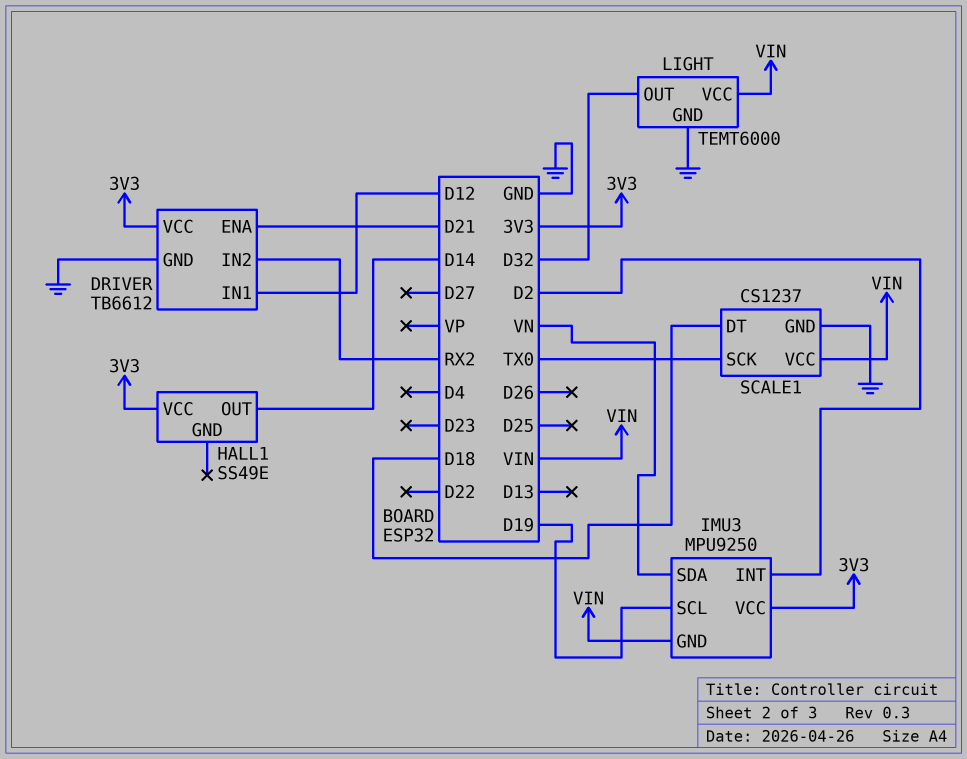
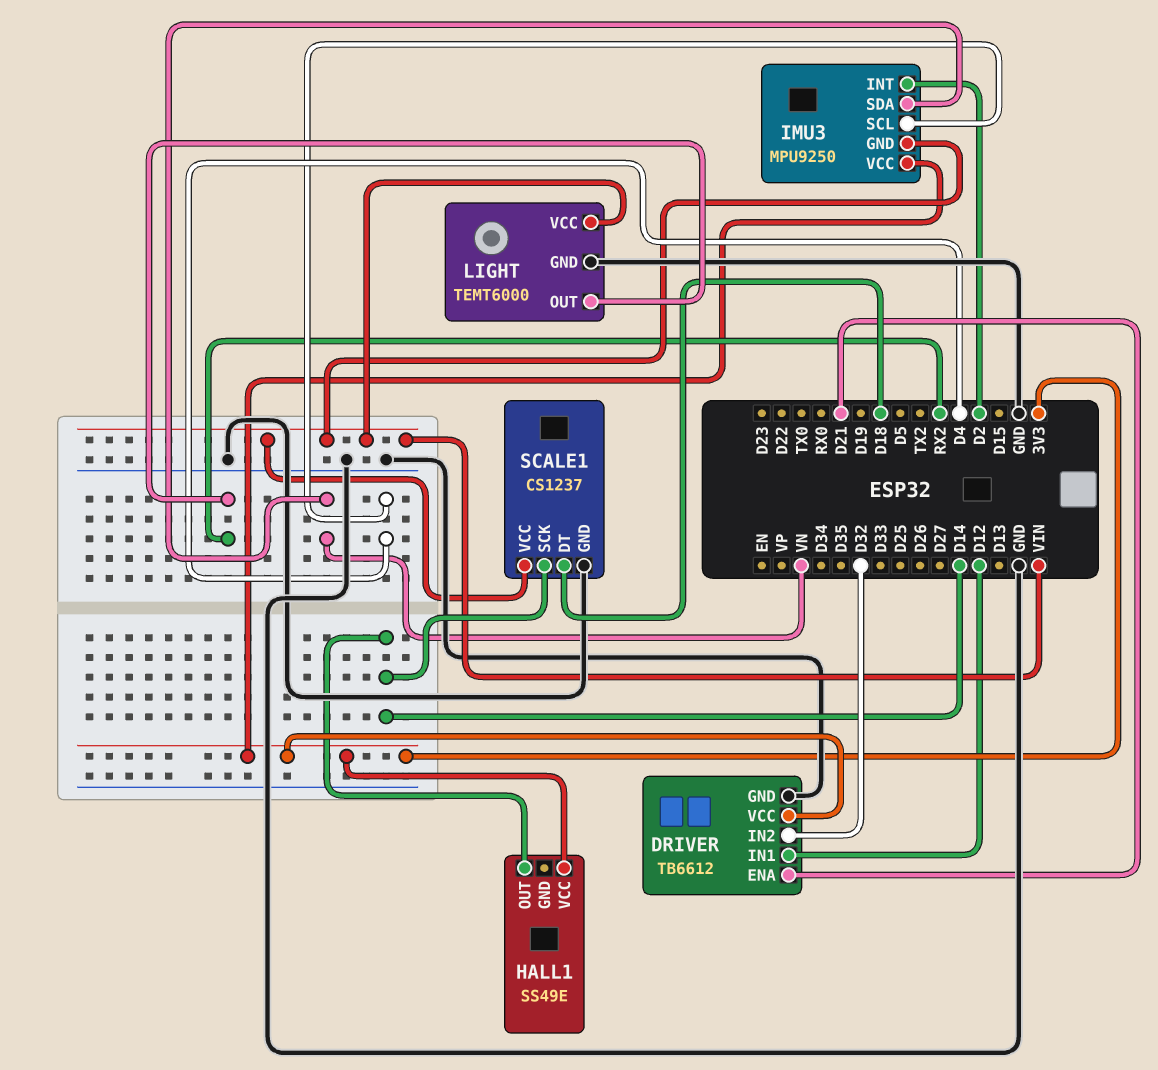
DRIVER pin IN2: RX2 -> D32
IMU3 pin SCL: D19 -> D4
LIGHT pin OUT: D32 -> RX2
SCALE1 pin SCK: TX0 -> D14

